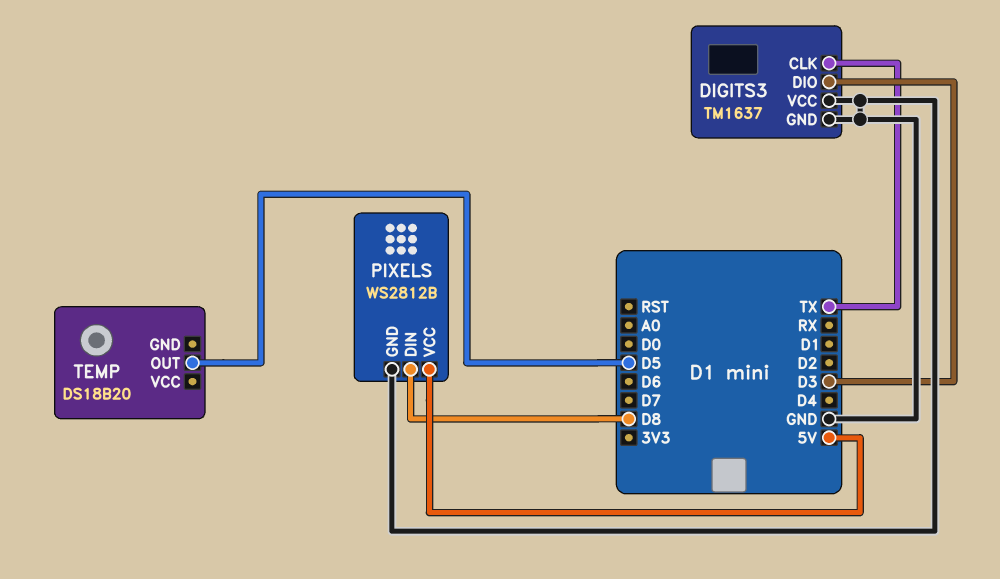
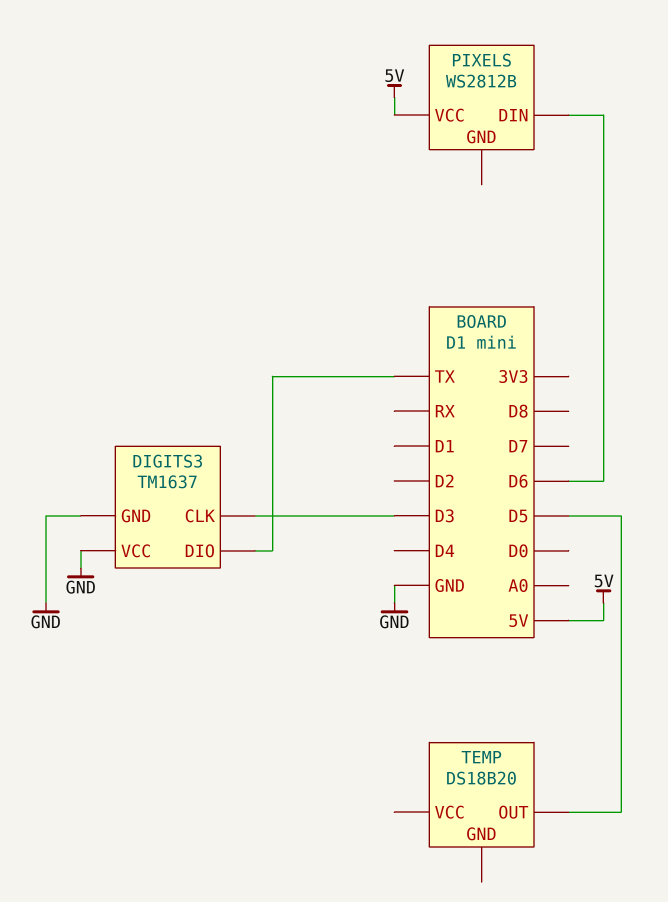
DIGITS3 pin CLK: TX -> D3
DIGITS3 pin DIO: D3 -> TX
PIXELS pin DIN: D8 -> D6
PIXELS pin GND: GND -> none

